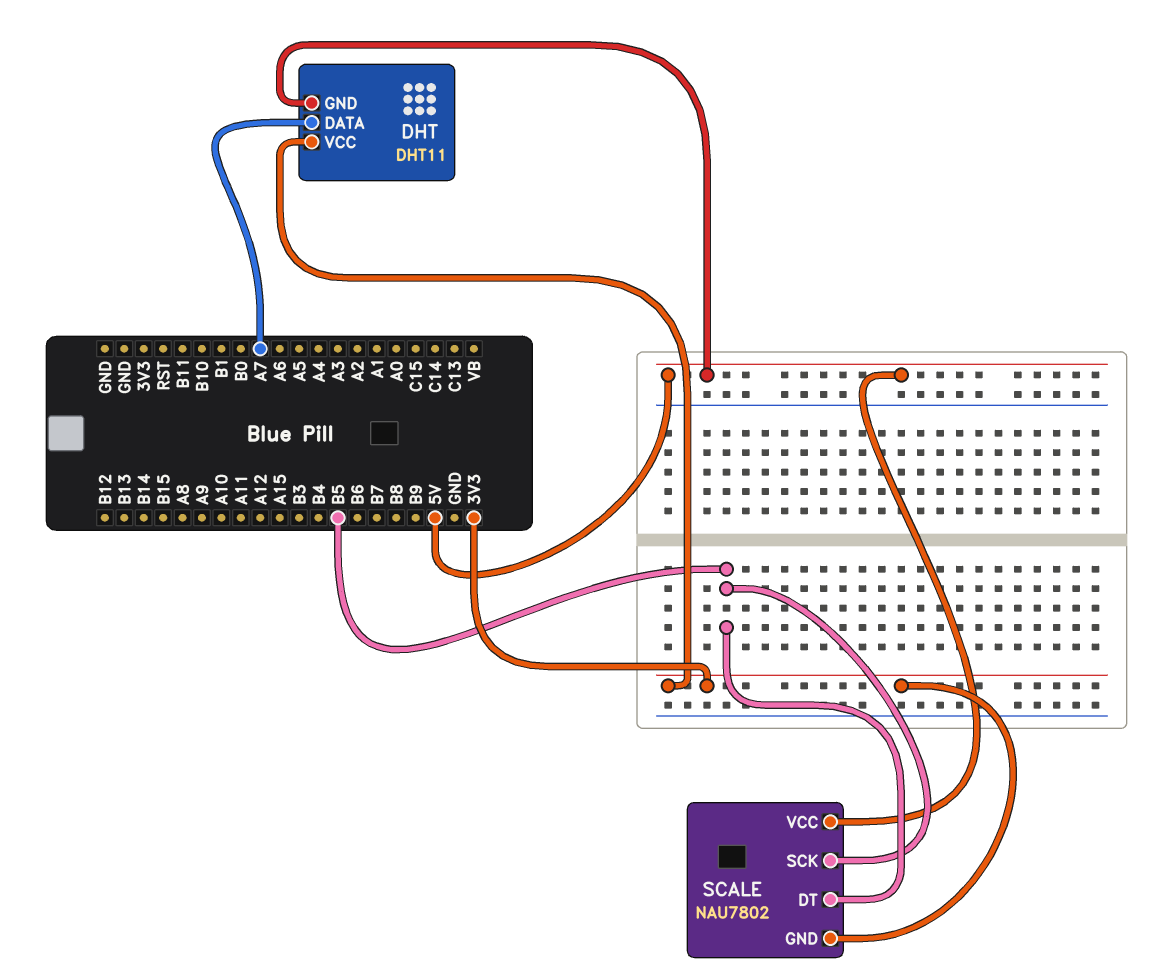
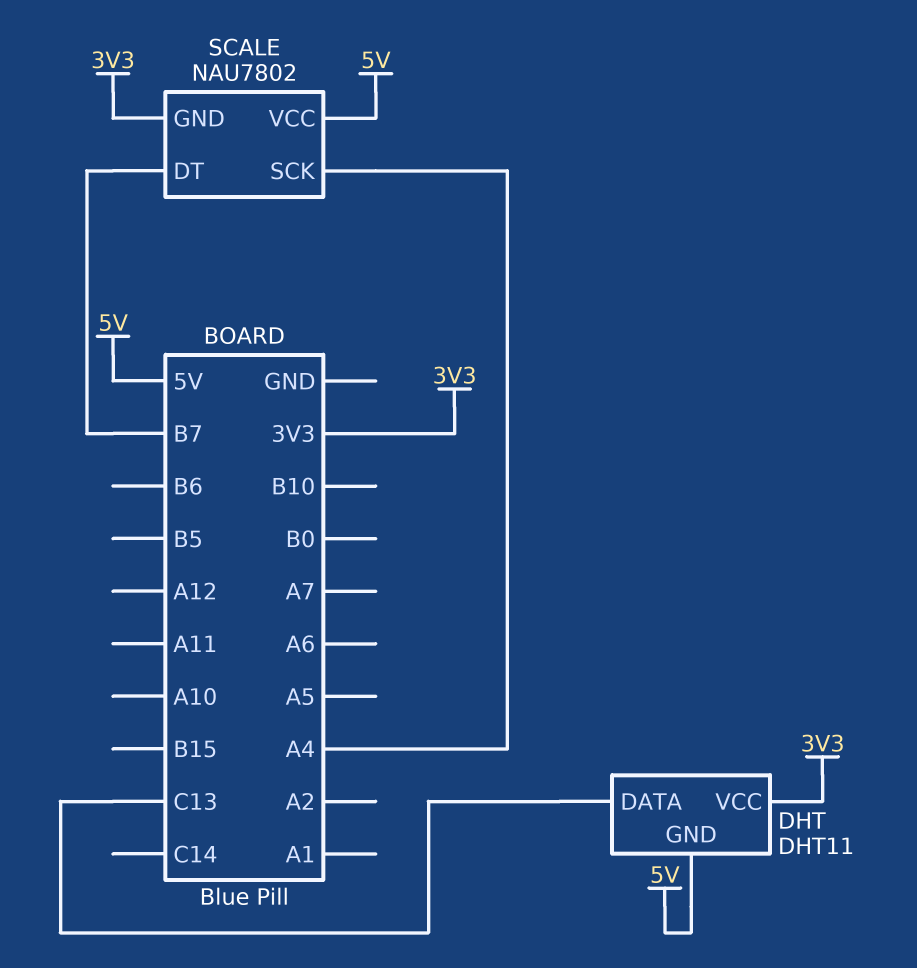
DHT pin DATA: A7 -> C13
SCALE pin DT: B5 -> B7
SCALE pin SCK: B5 -> A4

